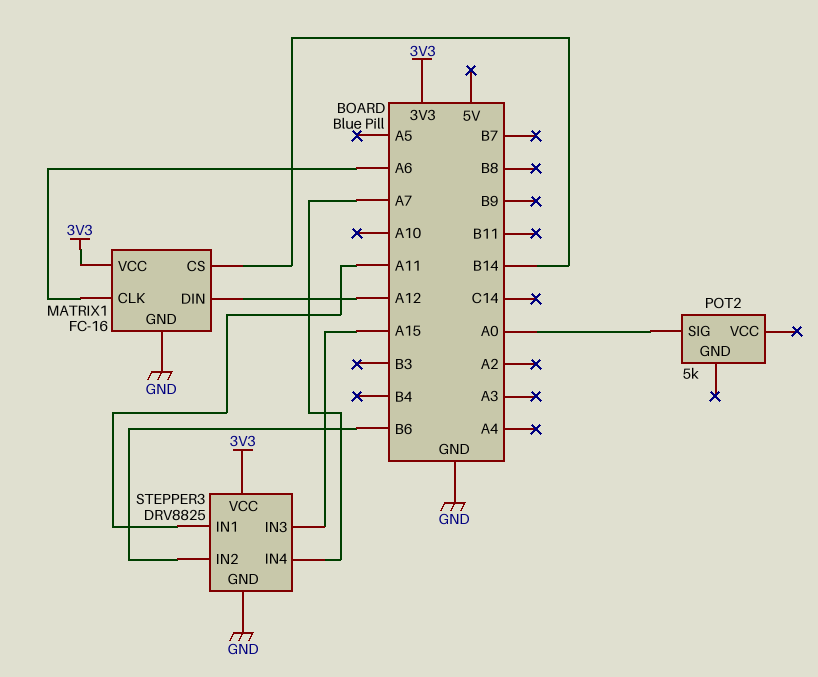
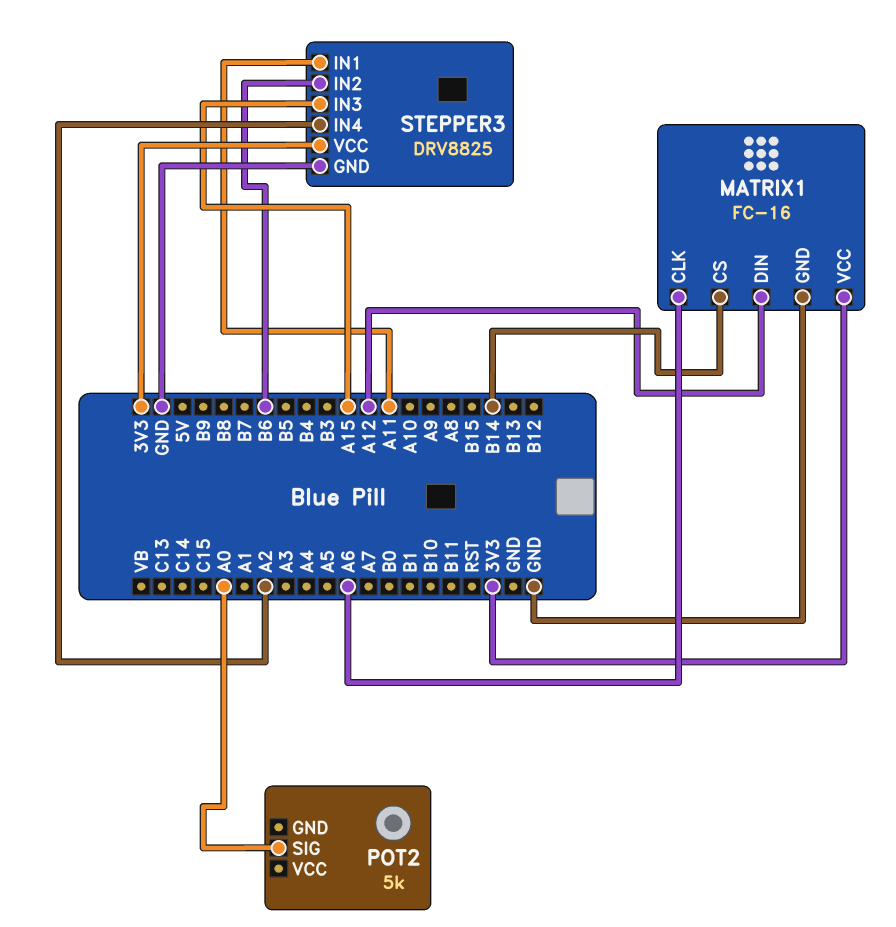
STEPPER3 pin IN4: A7 -> A2

